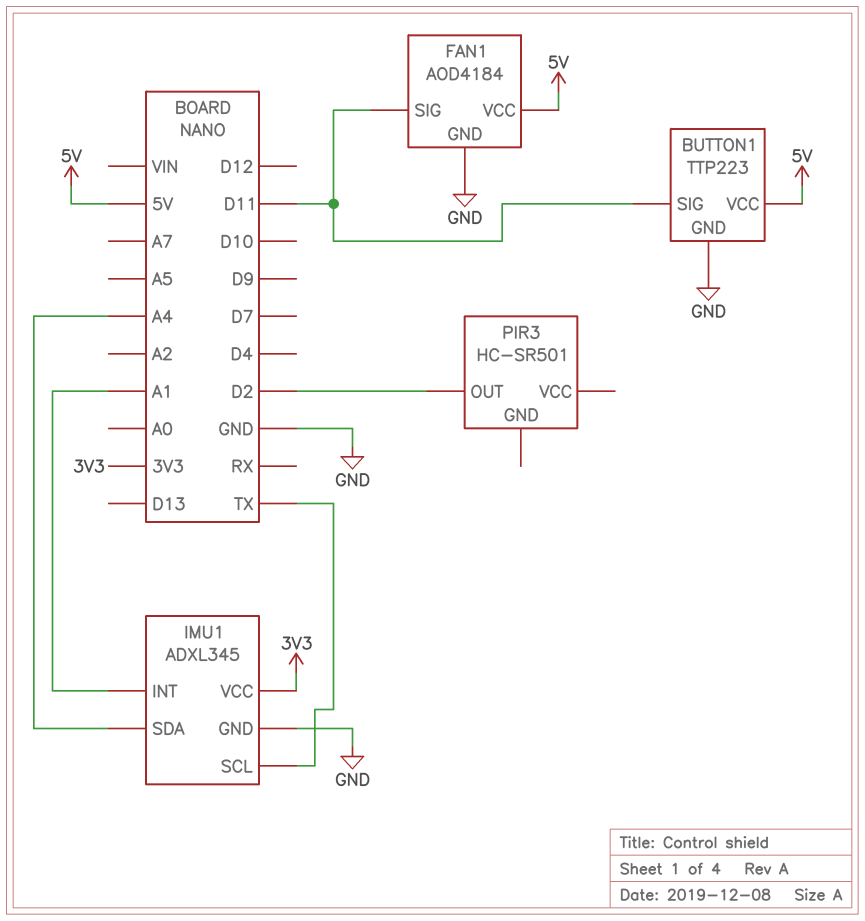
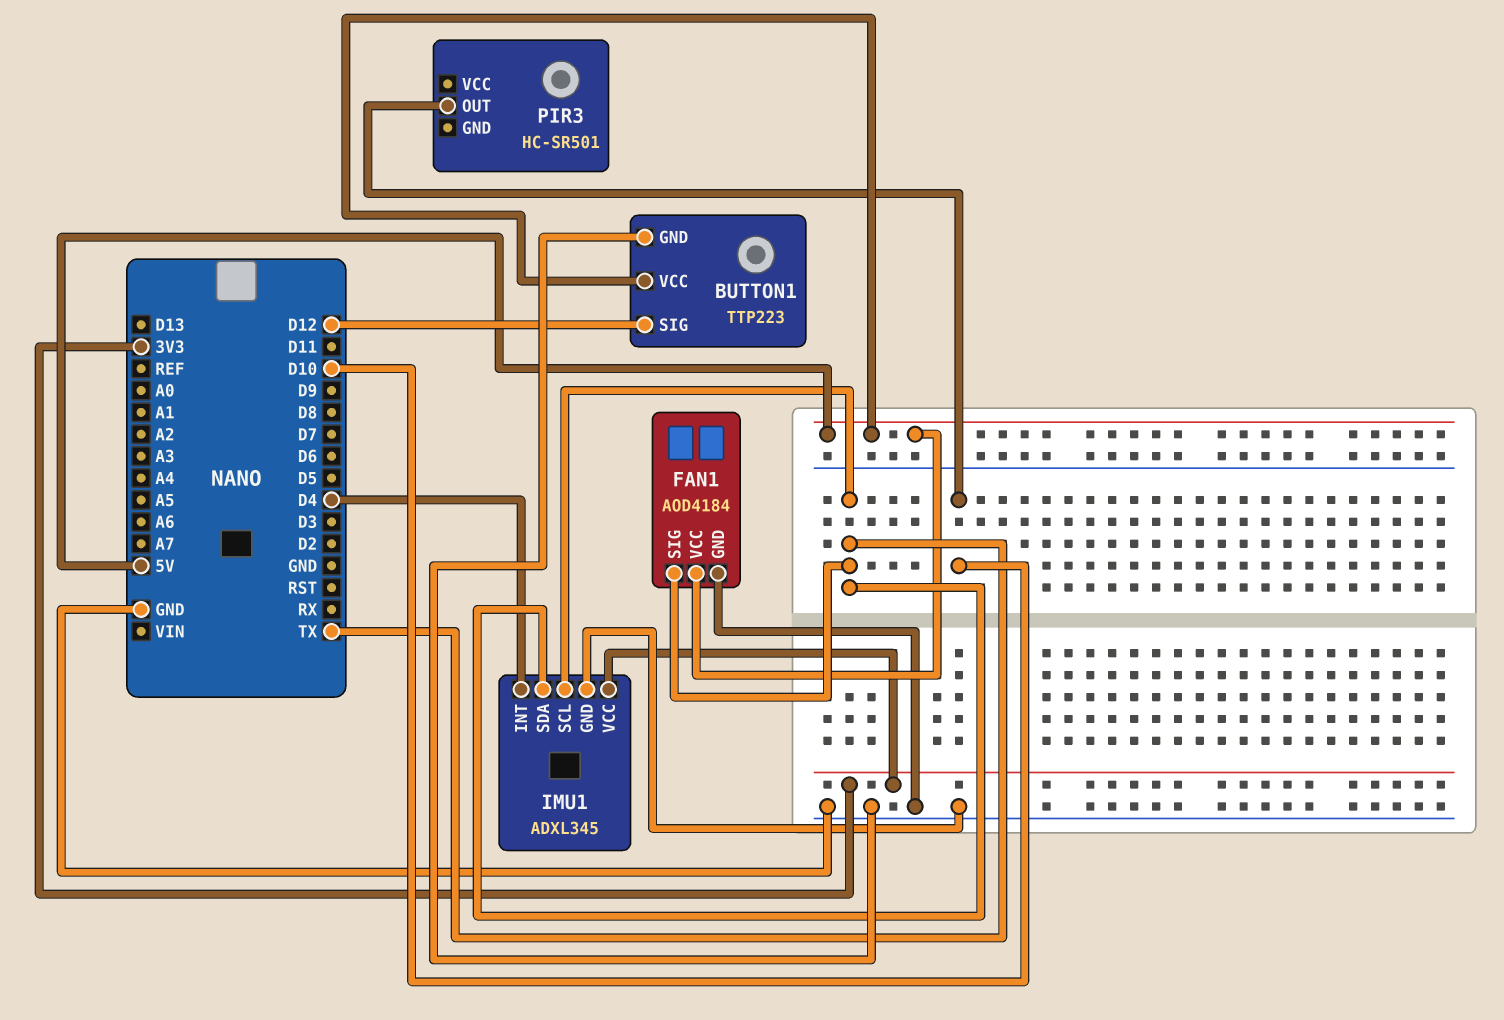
BUTTON1 pin SIG: D11 -> D12
FAN1 pin SIG: D11 -> TX
IMU1 pin INT: A1 -> D4
IMU1 pin SDA: A4 -> TX
PIR3 pin OUT: D2 -> D10

